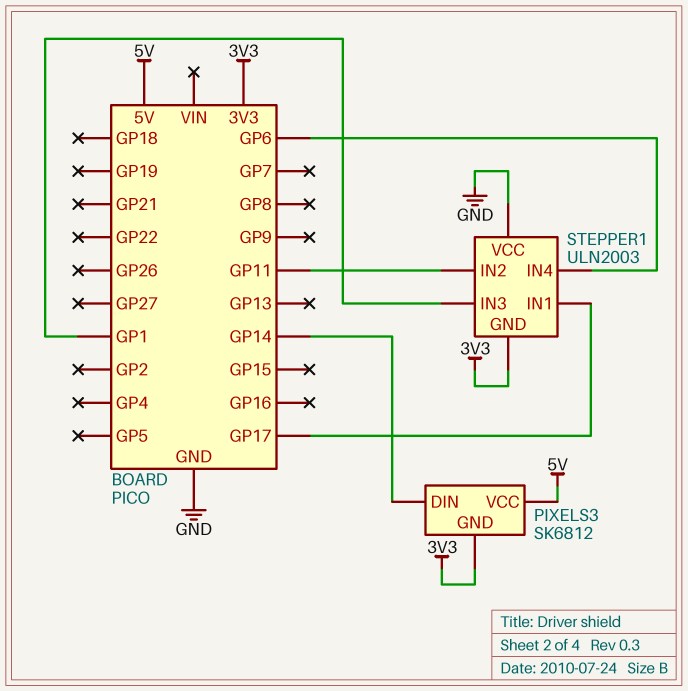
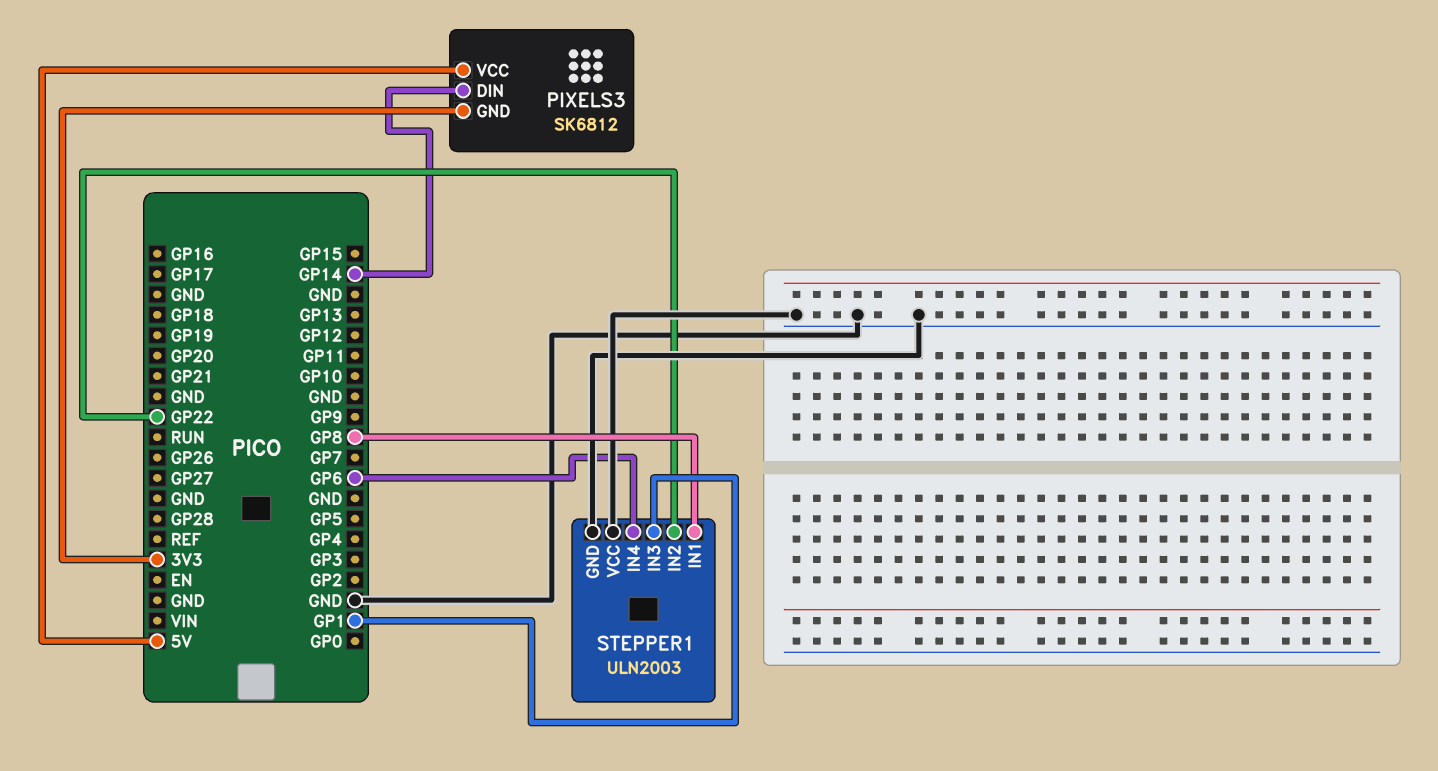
STEPPER1 pin GND: 3V3 -> GND
STEPPER1 pin IN1: GP17 -> GP8
STEPPER1 pin IN2: GP11 -> GP22

